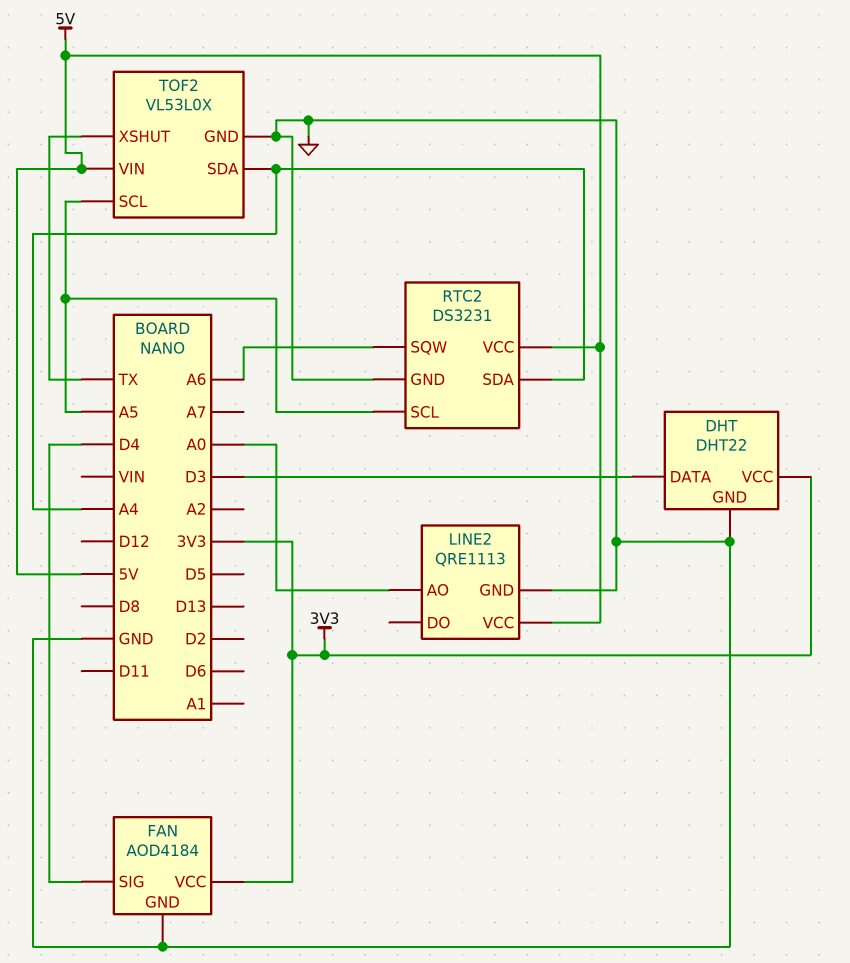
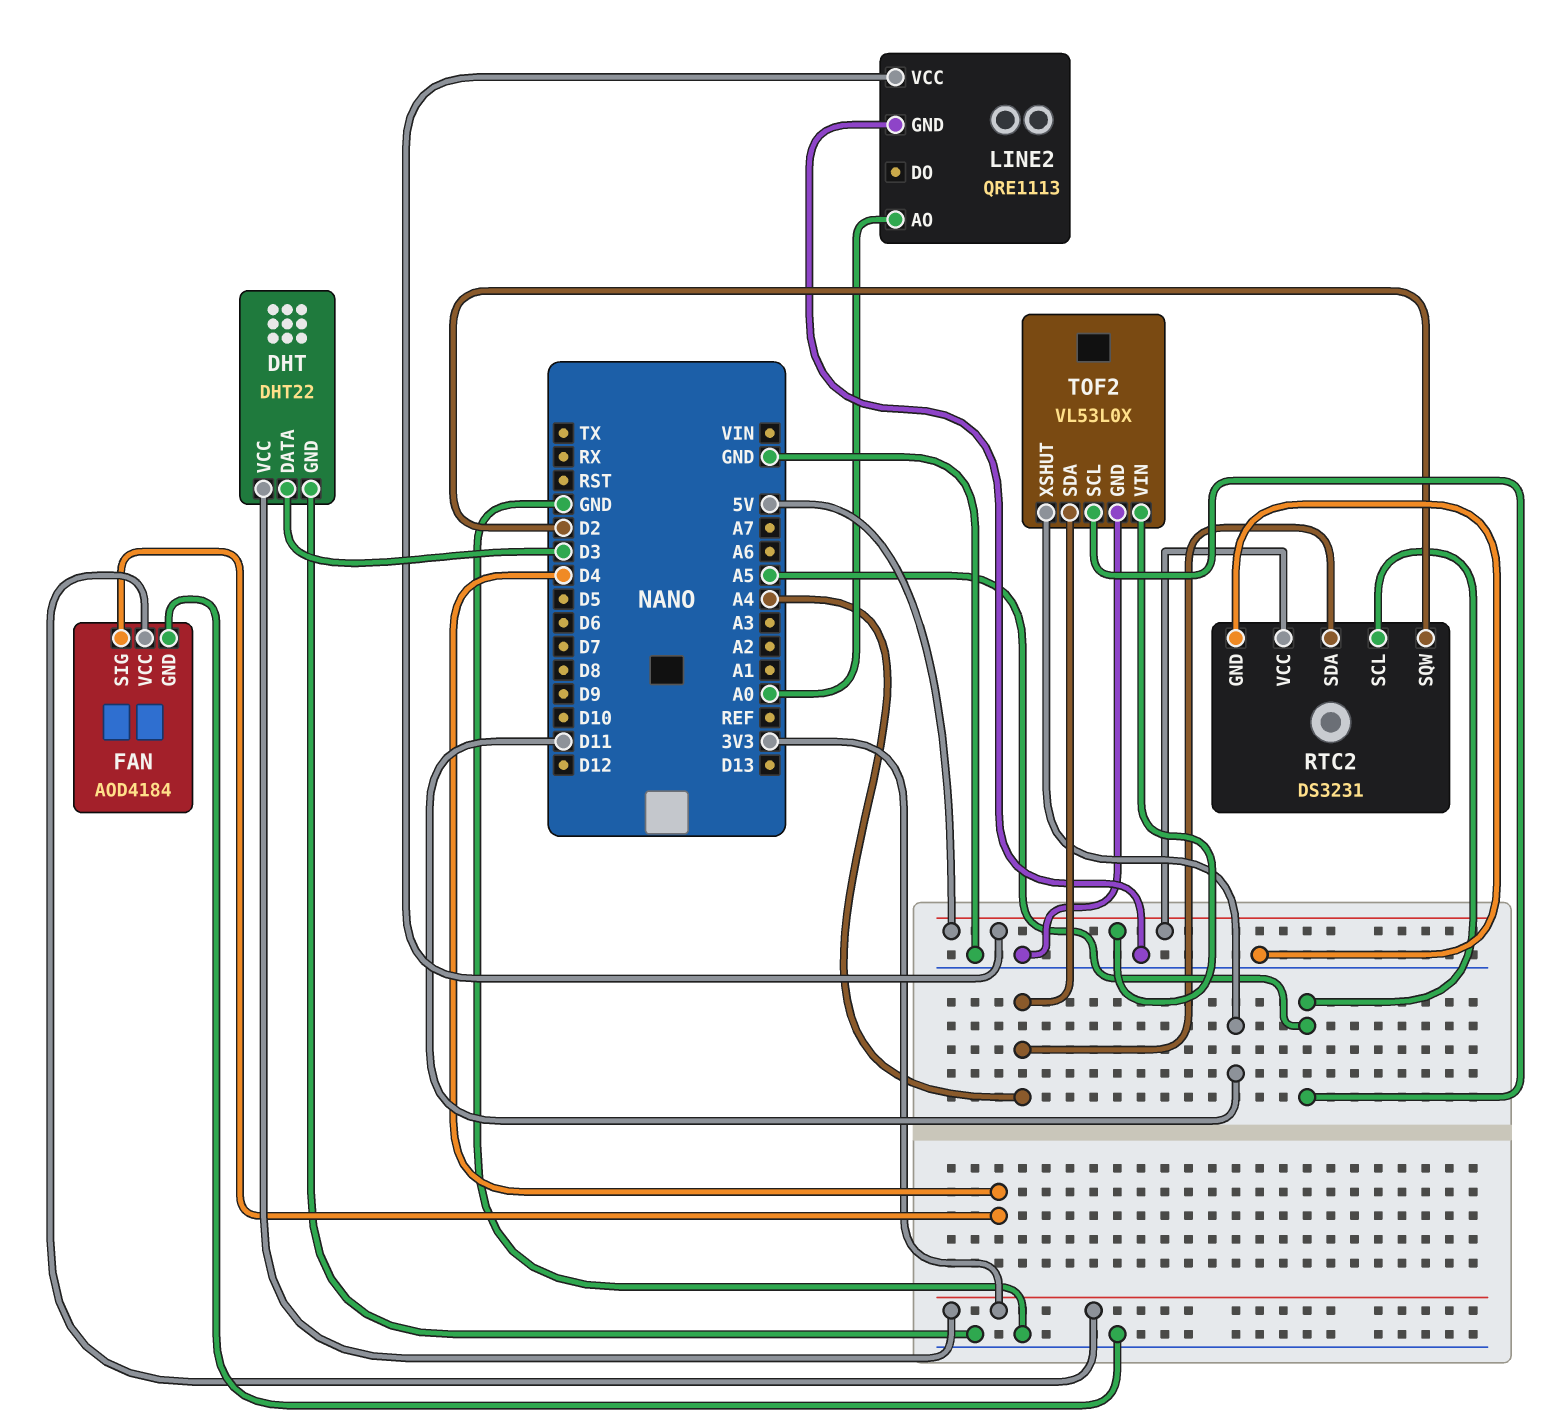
RTC2 pin SQW: A6 -> D2
TOF2 pin XSHUT: TX -> D11

